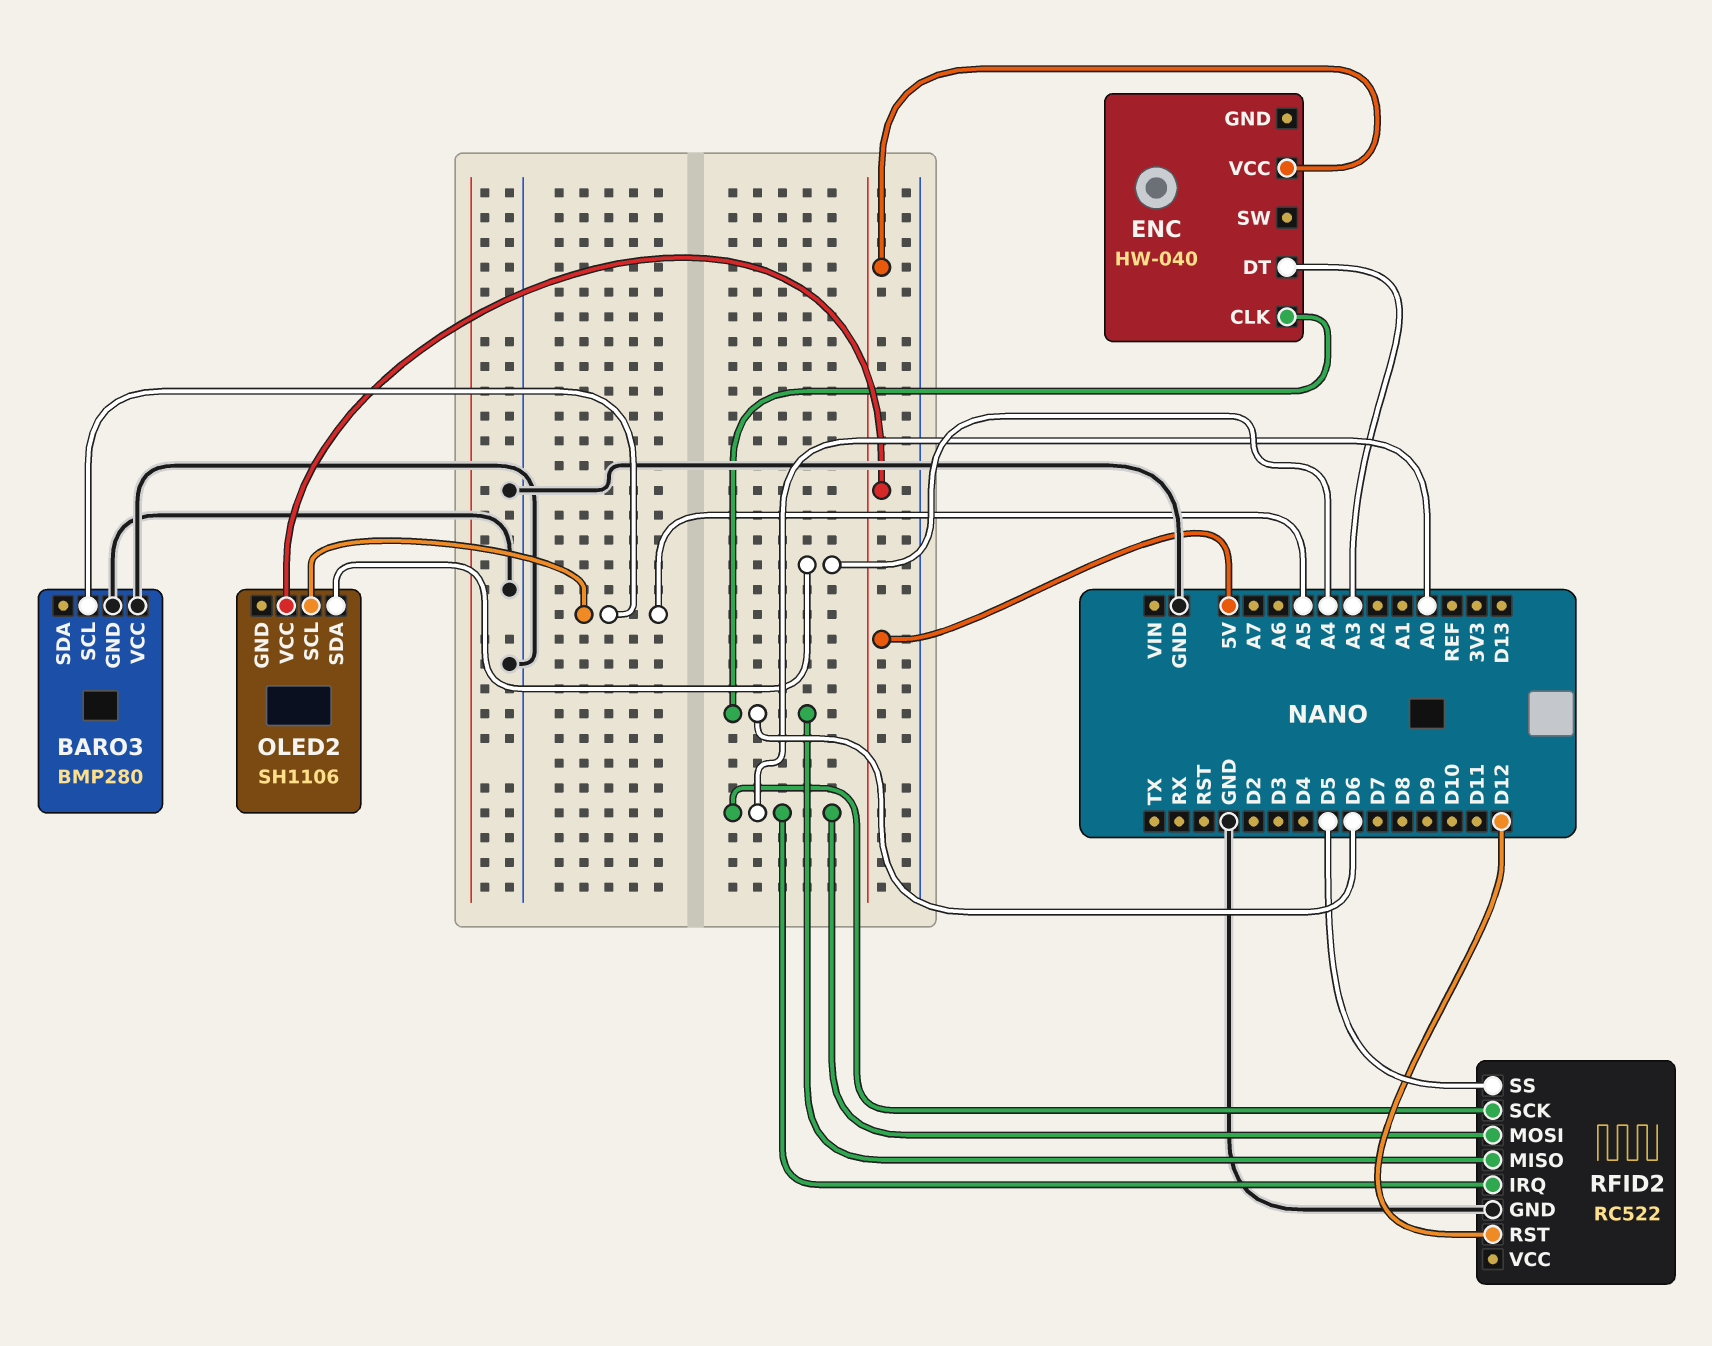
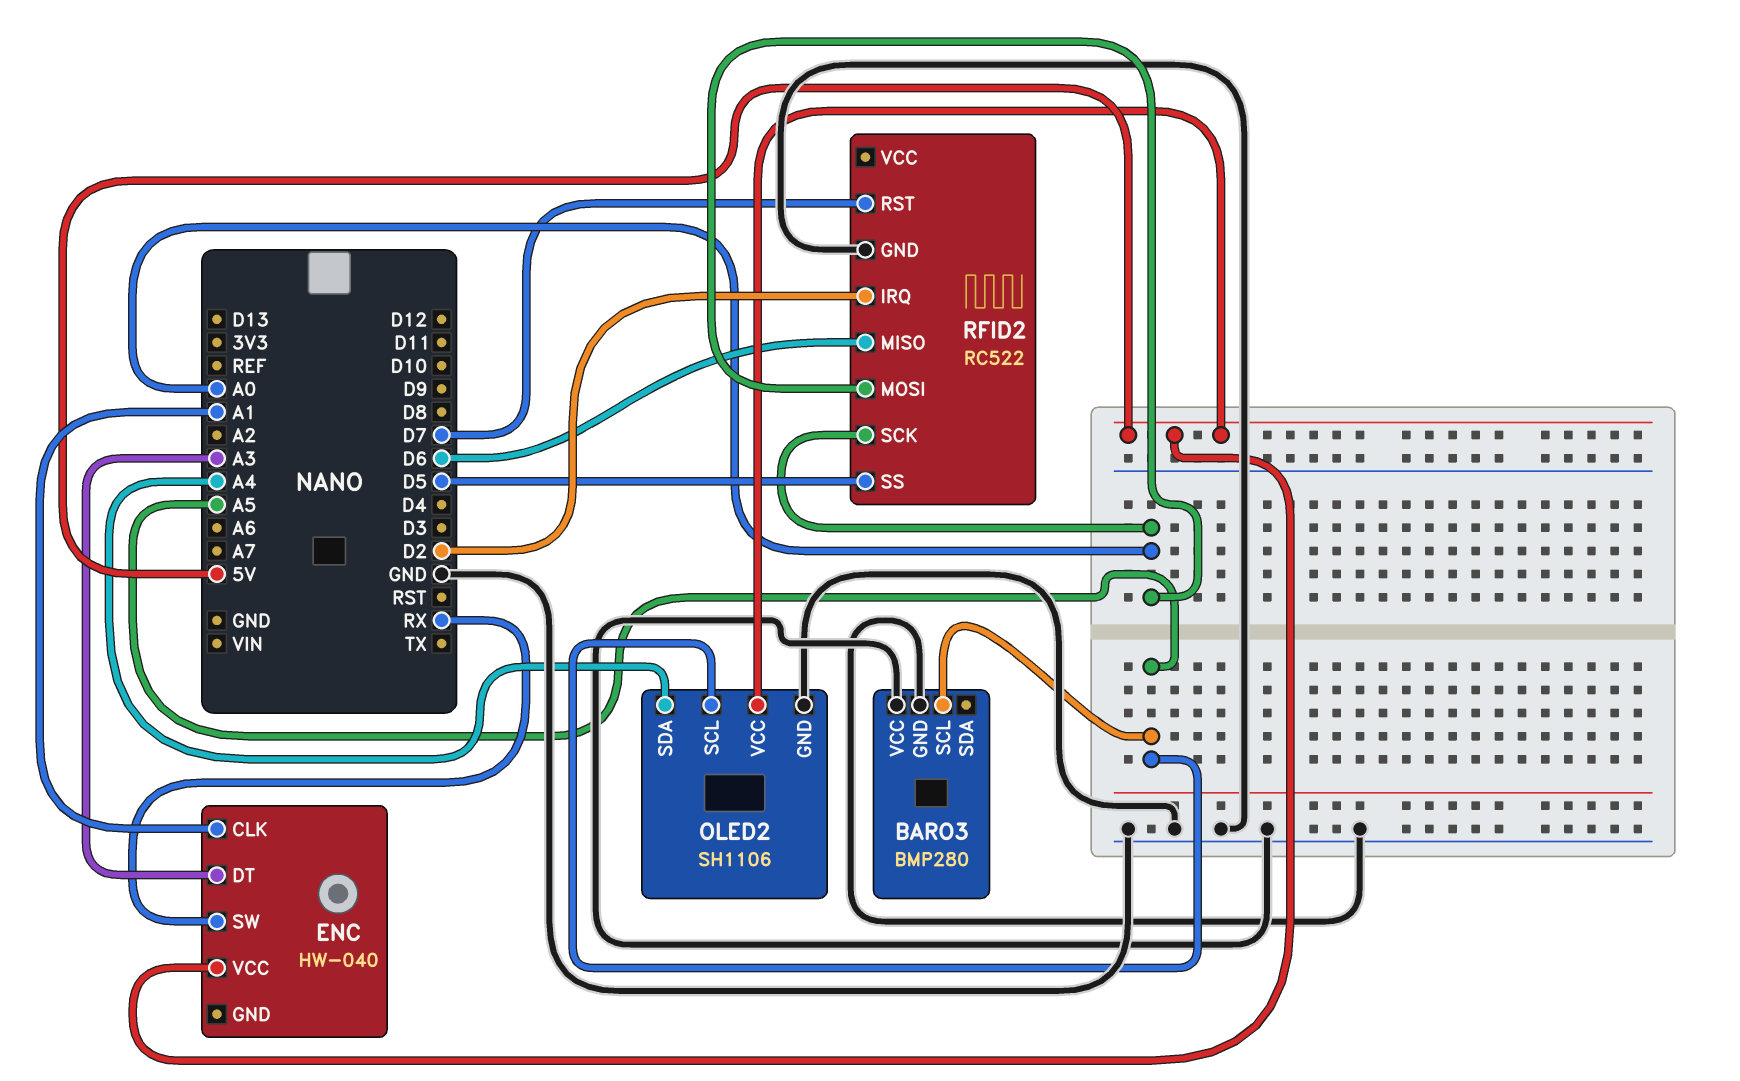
ENC pin CLK: D6 -> A1
ENC pin SW: none -> RX
OLED2 pin GND: none -> GND
RFID2 pin IRQ: A0 -> D2
RFID2 pin RST: D12 -> D7

